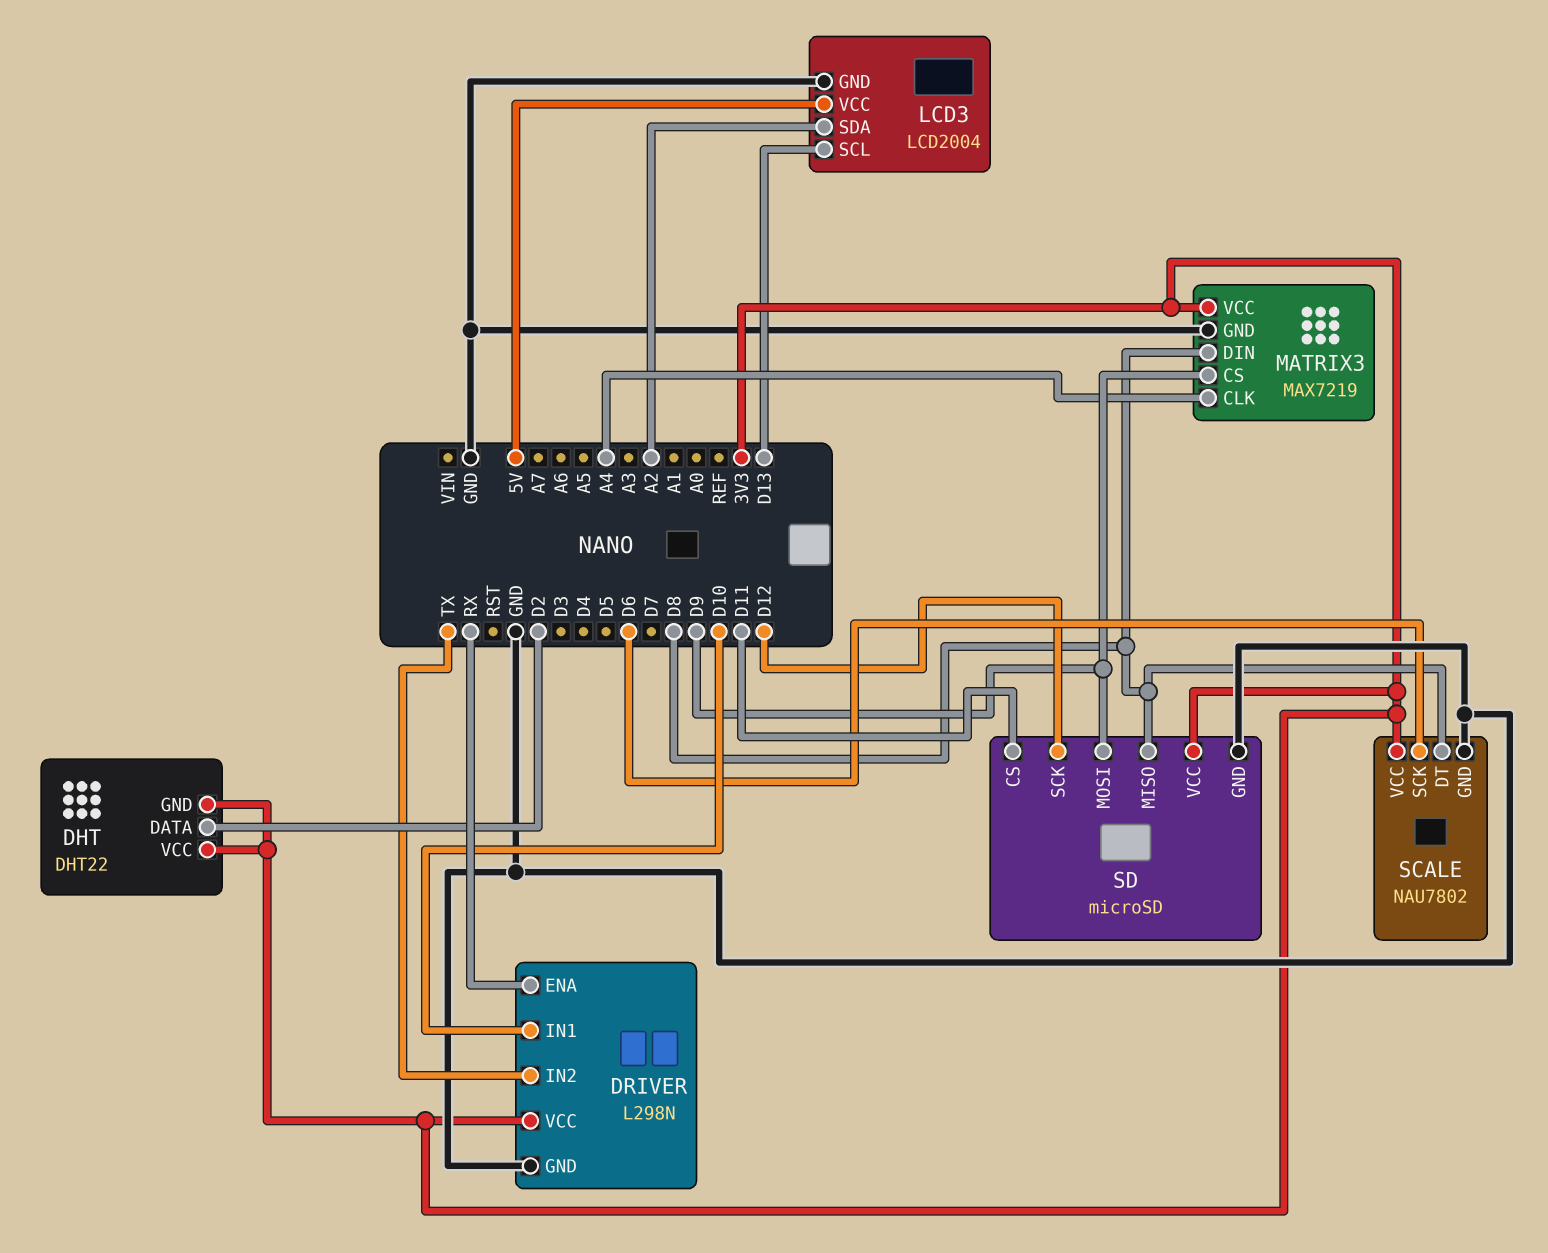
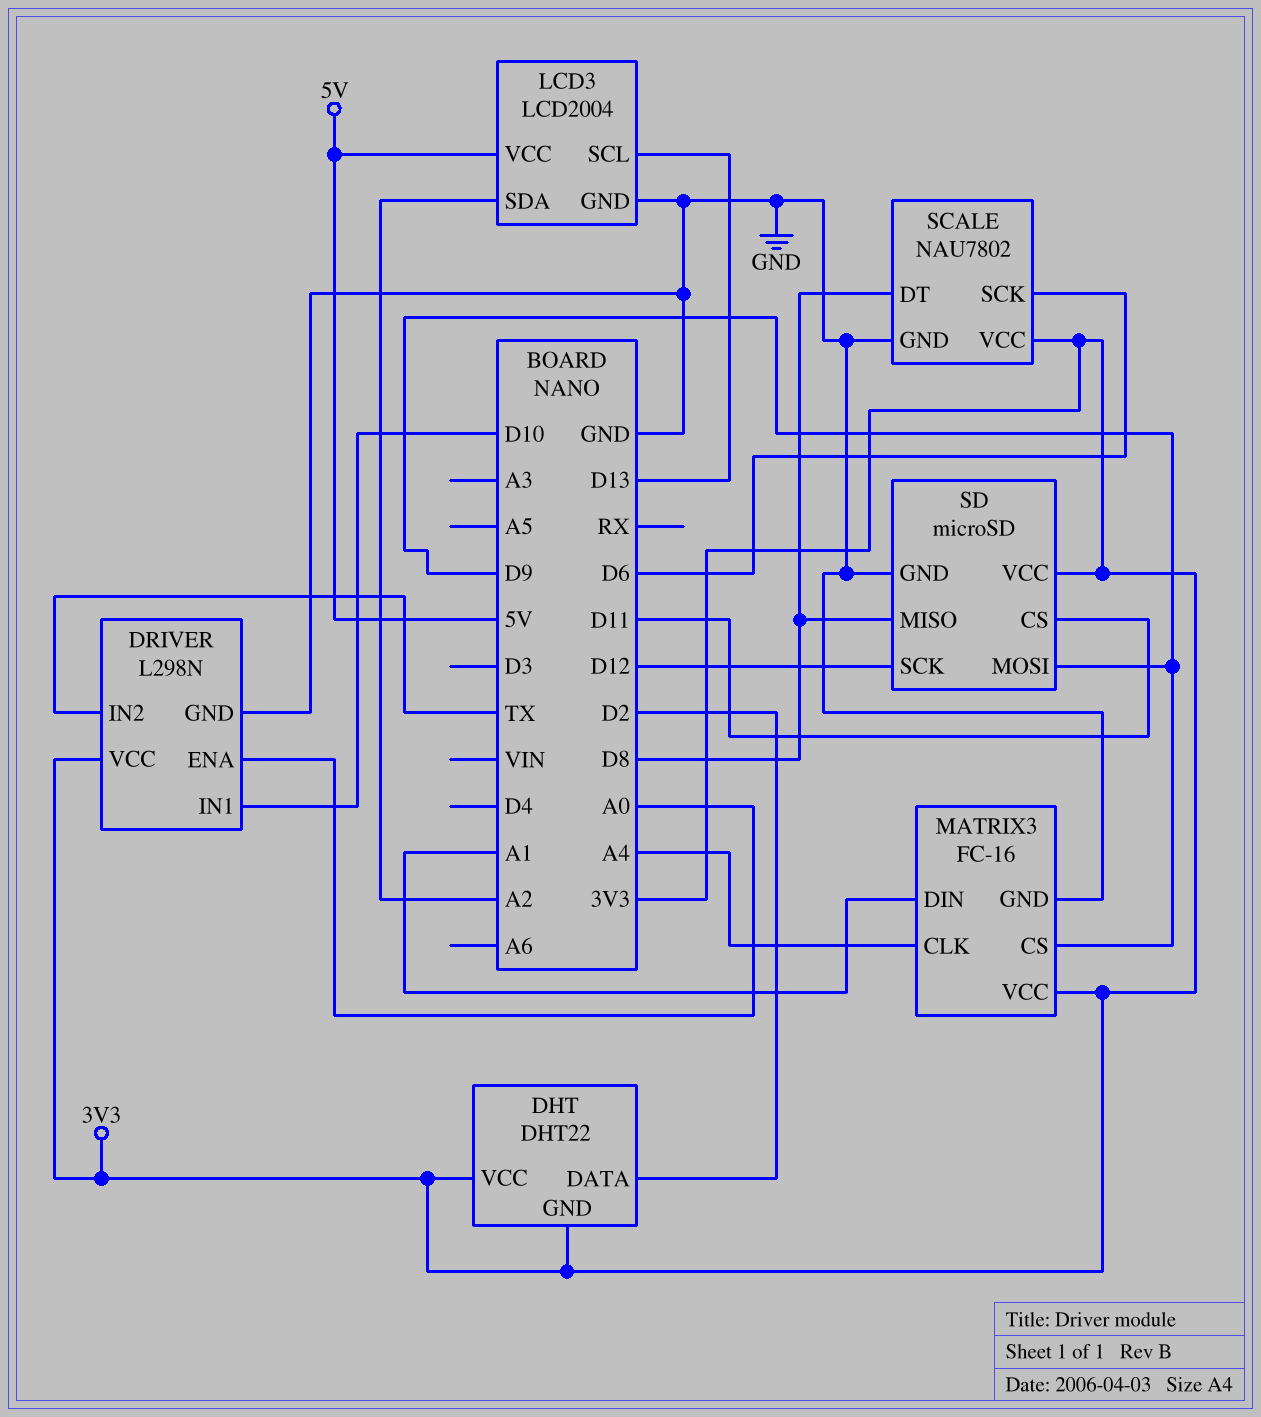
DRIVER pin ENA: RX -> A0
MATRIX3: MAX7219 -> FC-16
MATRIX3 pin DIN: D8 -> A1

